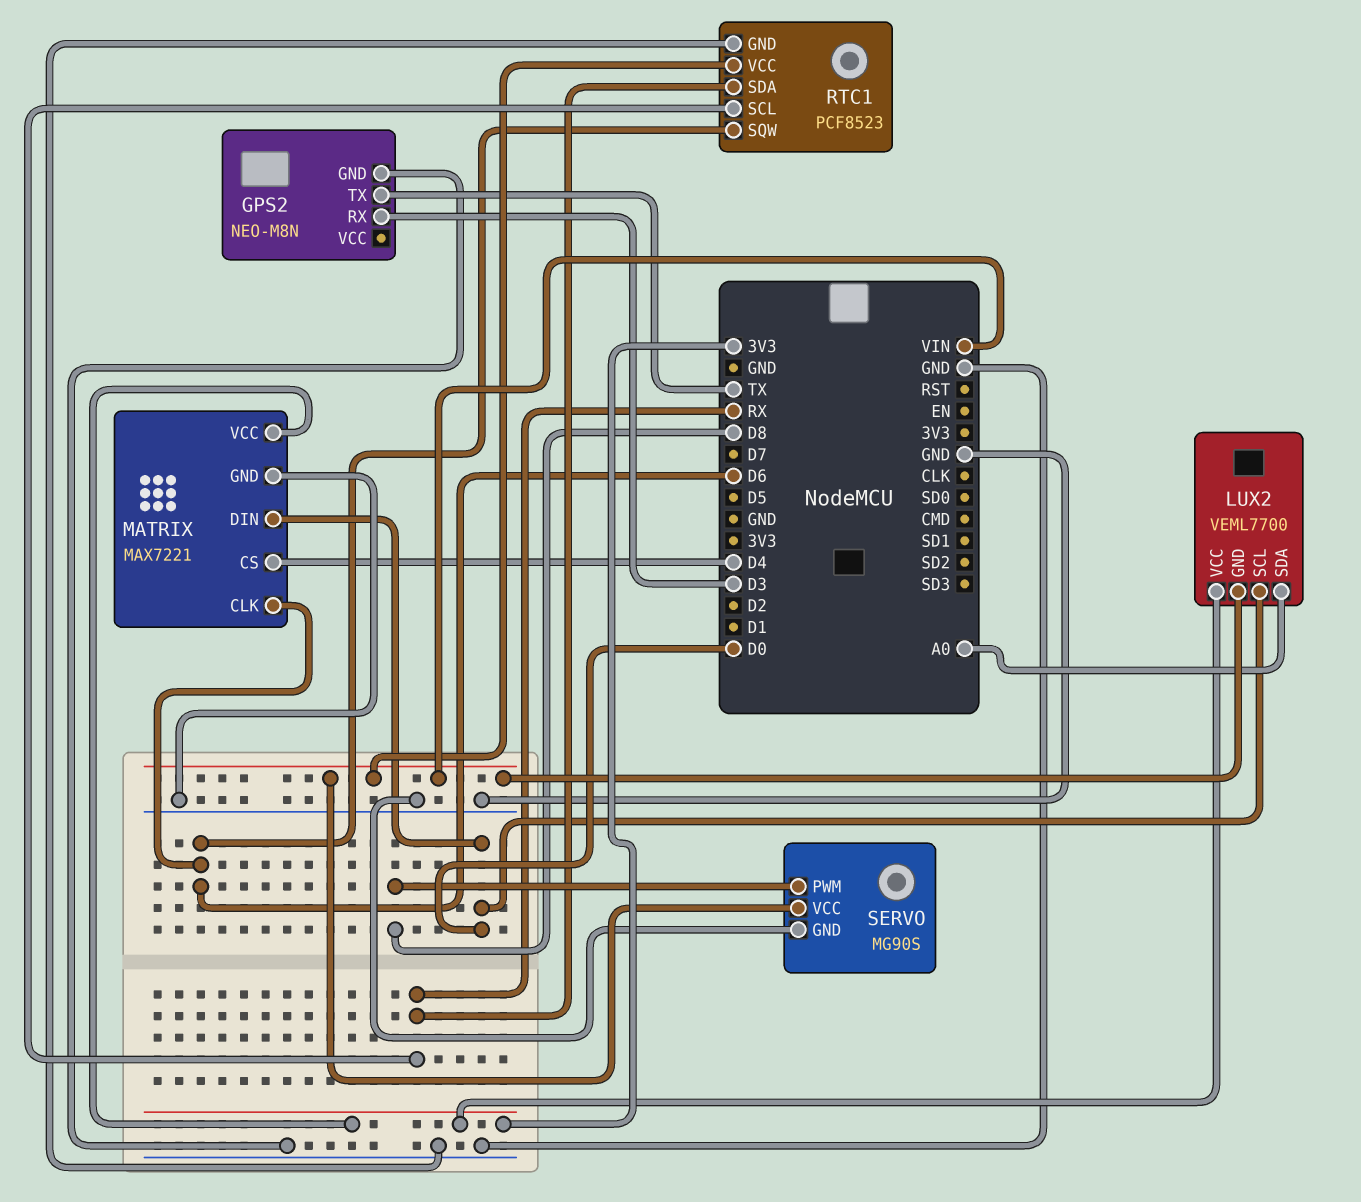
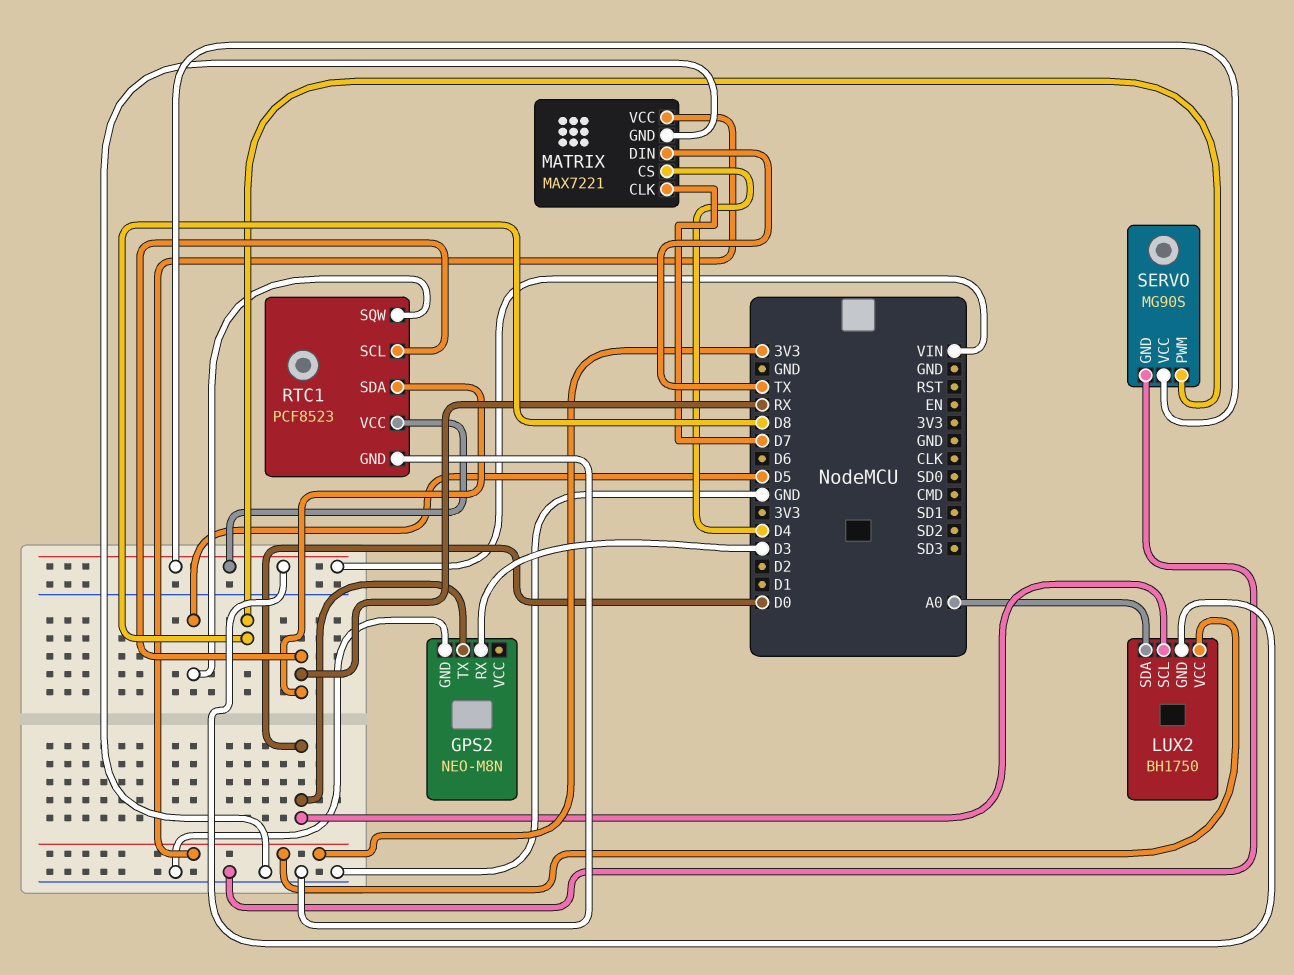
GPS2 pin TX: TX -> D0
LUX2: VEML7700 -> BH1750
MATRIX pin CLK: D6 -> D7
MATRIX pin DIN: D0 -> TX
RTC1 pin SQW: D6 -> D5

